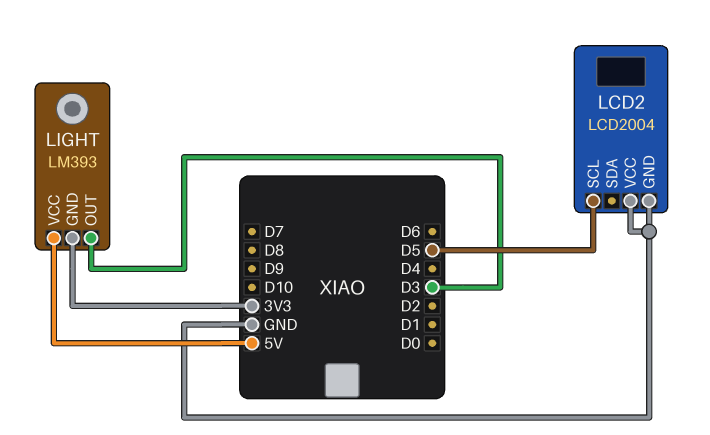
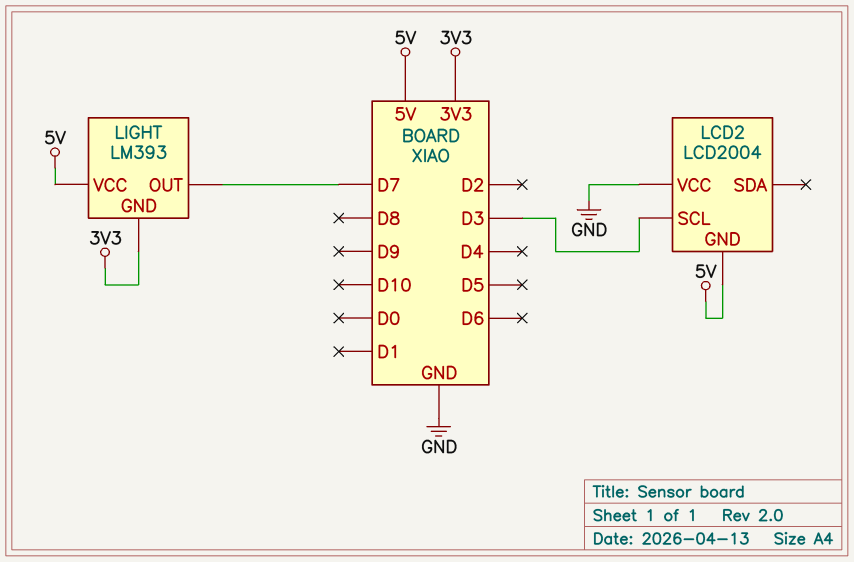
LCD2 pin GND: GND -> 5V
LCD2 pin SCL: D5 -> D3
LIGHT pin OUT: D3 -> D7

